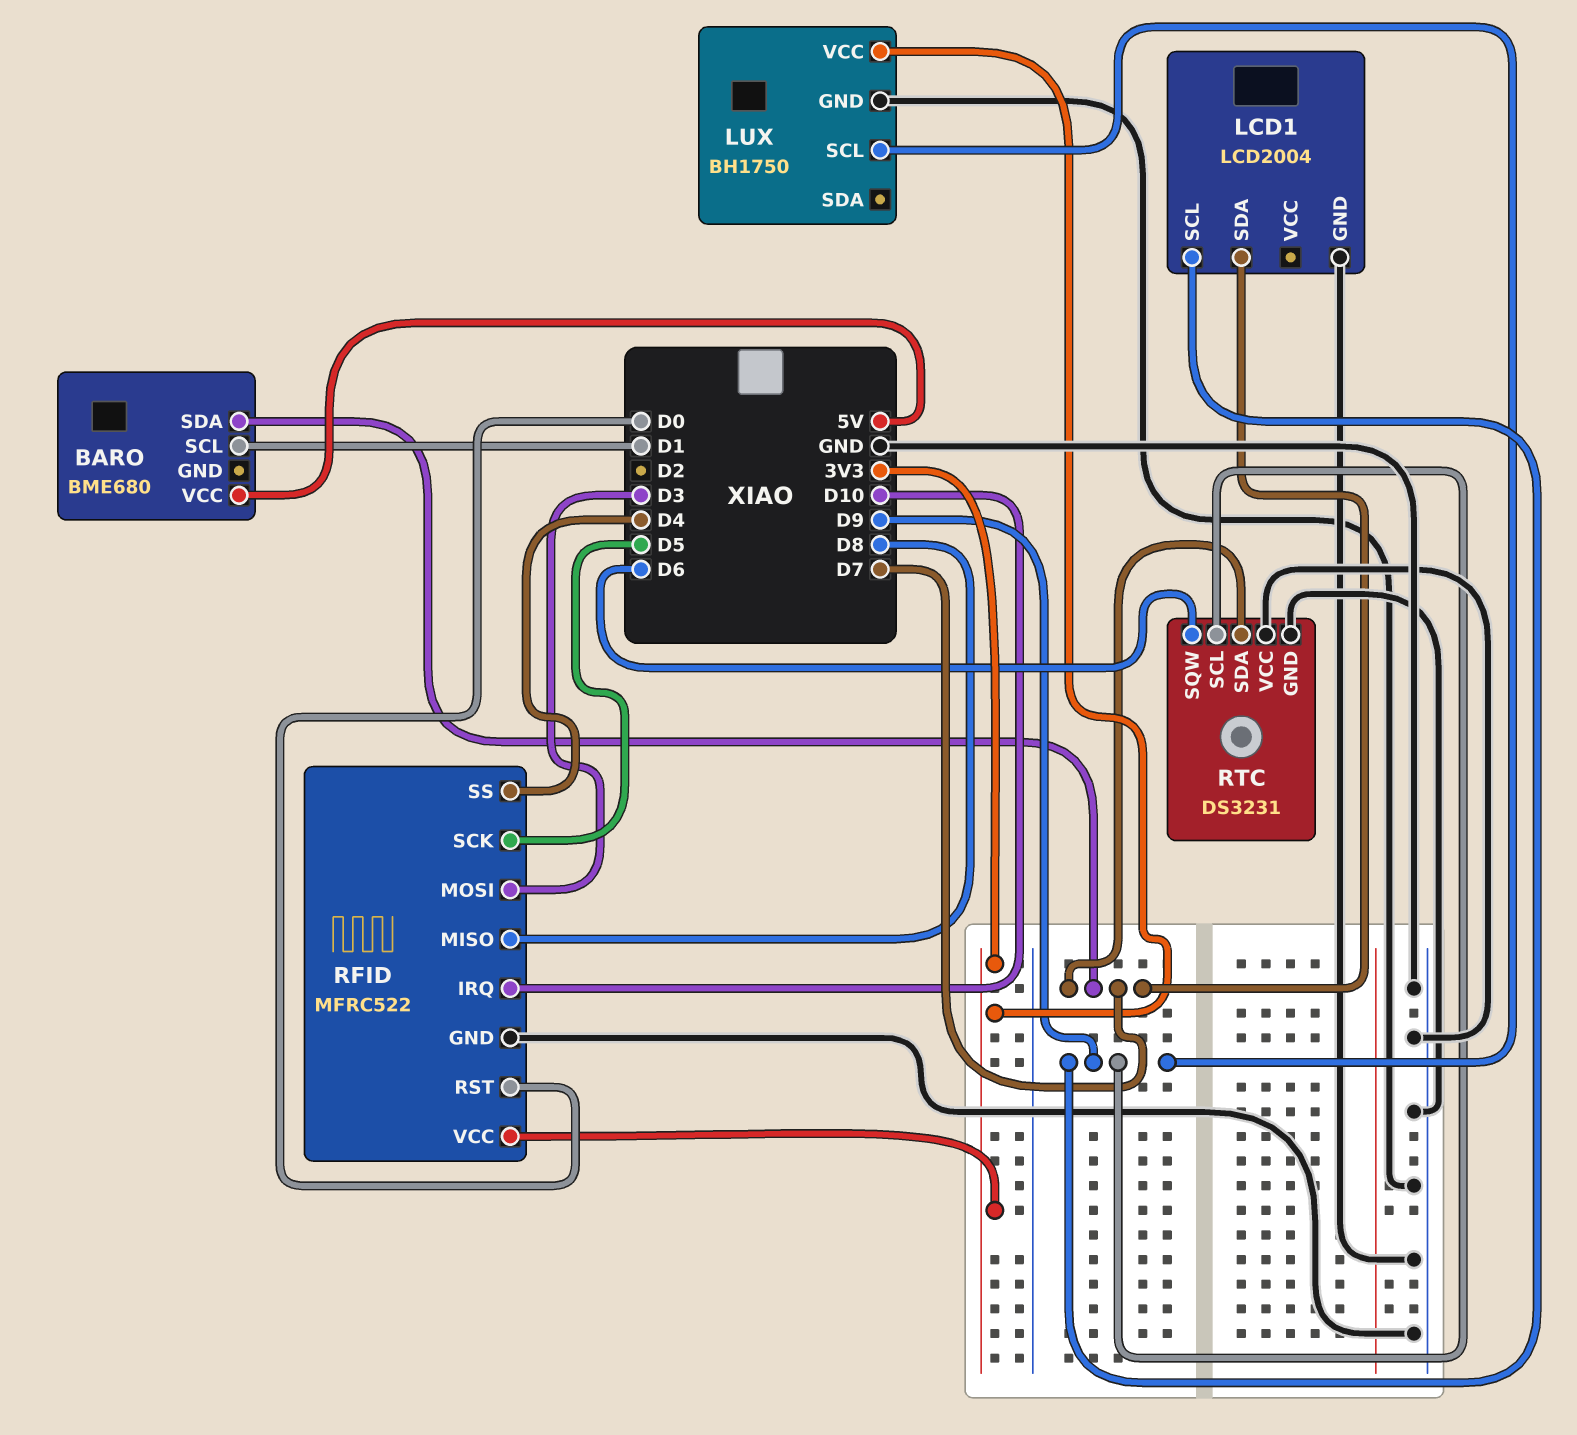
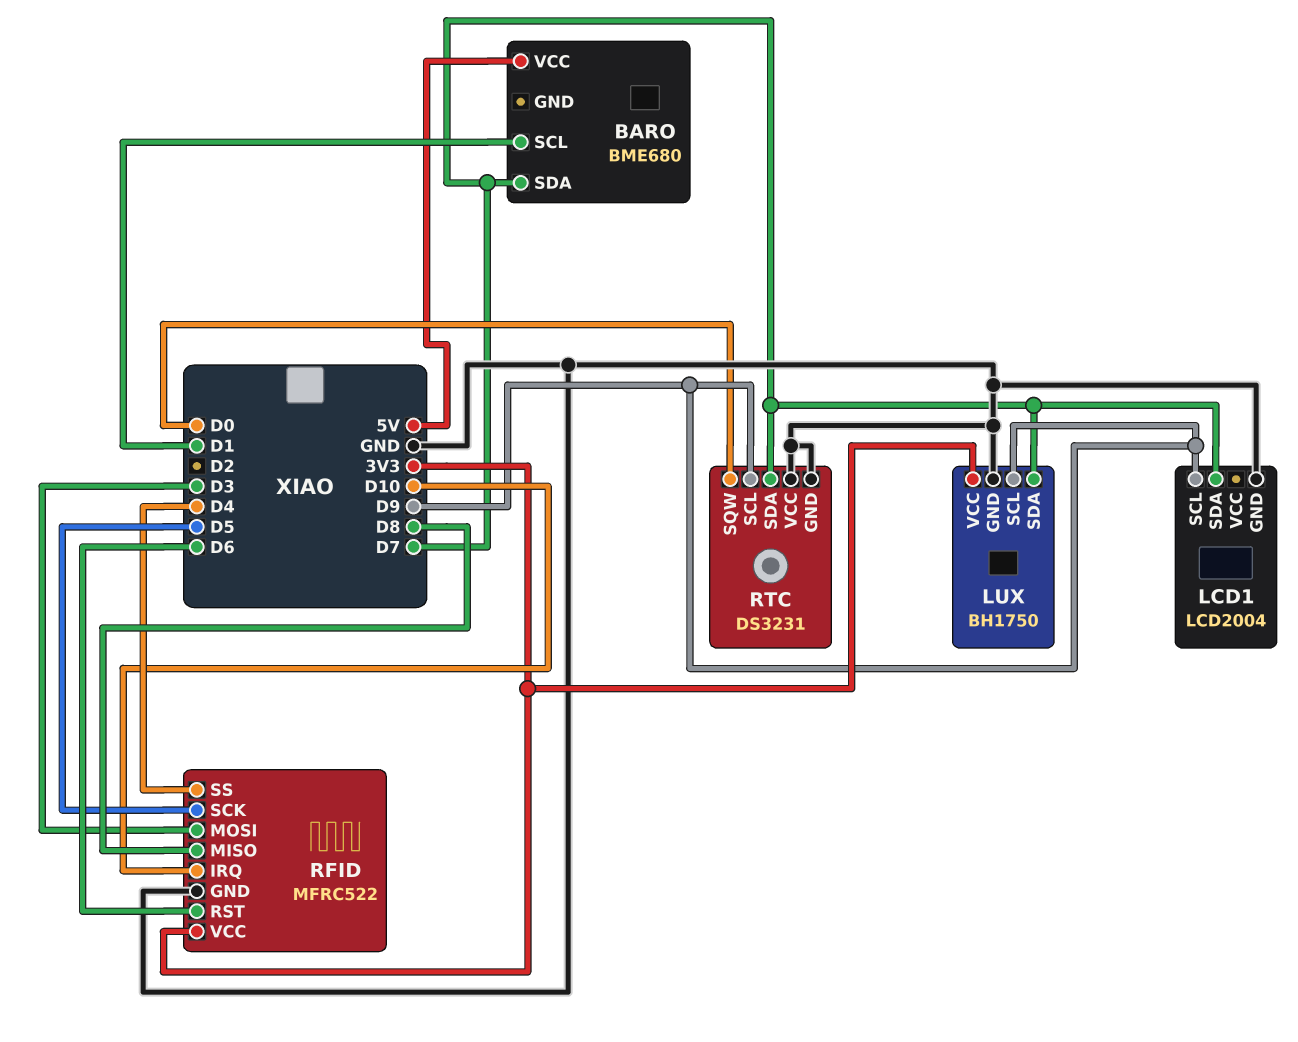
LUX pin SDA: none -> D7
RFID pin RST: D0 -> D6
RTC pin SQW: D6 -> D0

